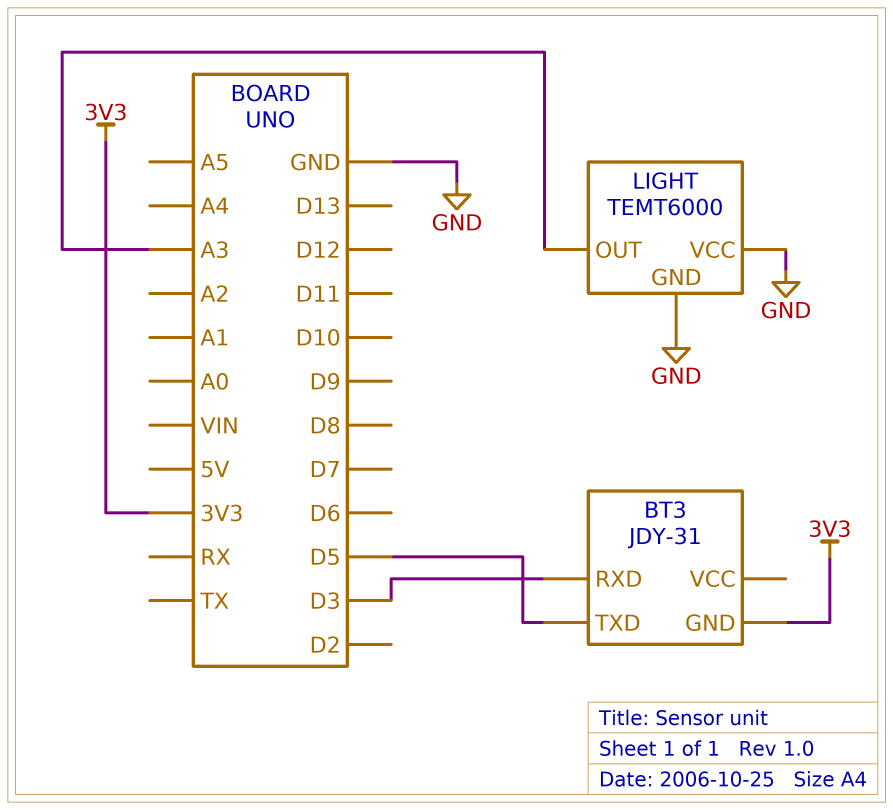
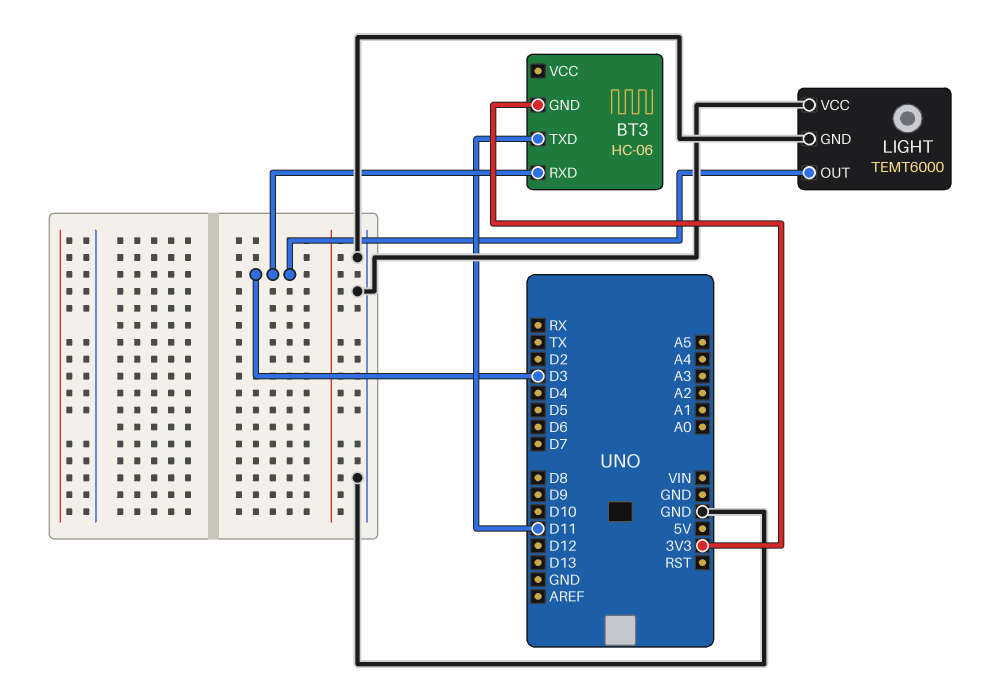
BT3: JDY-31 -> HC-06
BT3 pin TXD: D5 -> D11
LIGHT pin OUT: A3 -> D3

